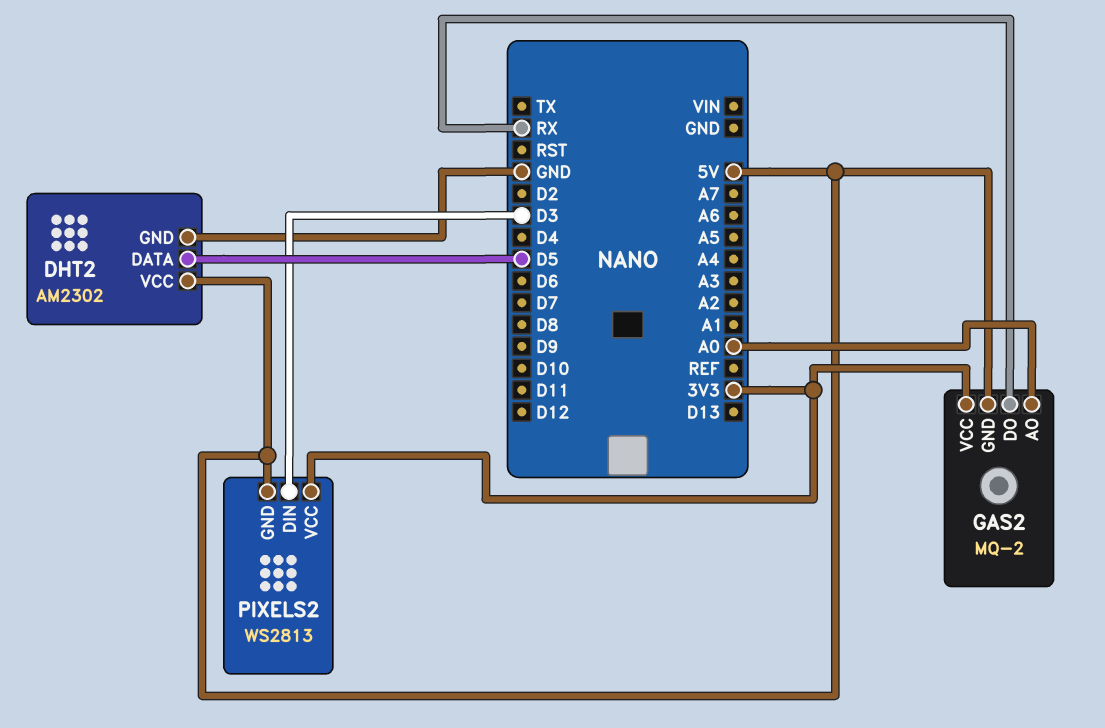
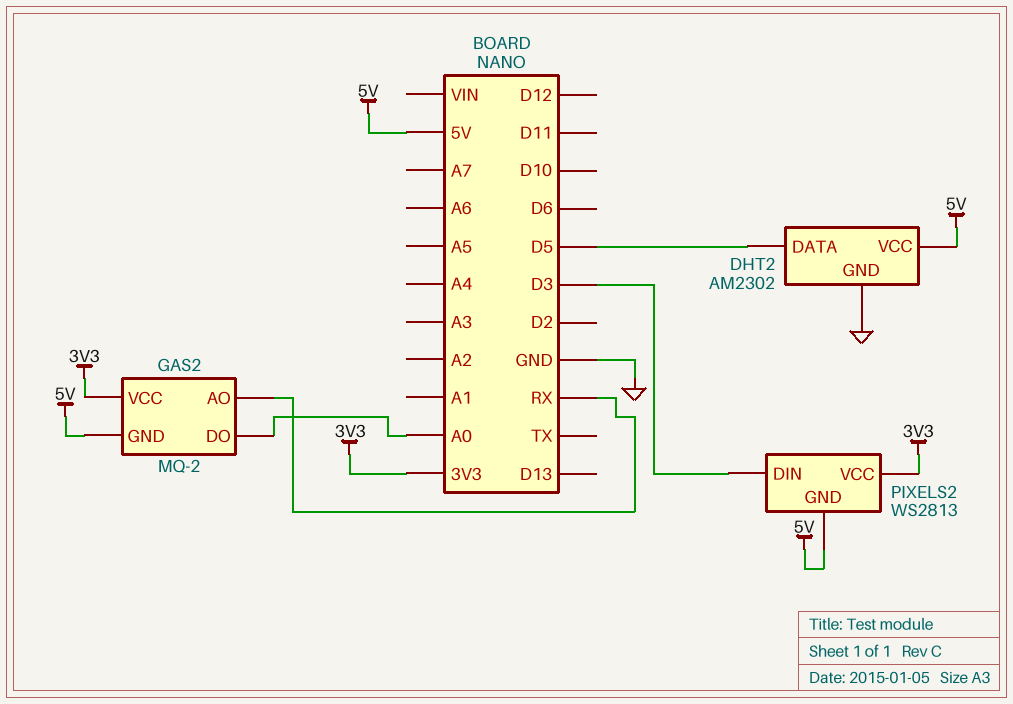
GAS2 pin AO: A0 -> RX
GAS2 pin DO: RX -> A0

